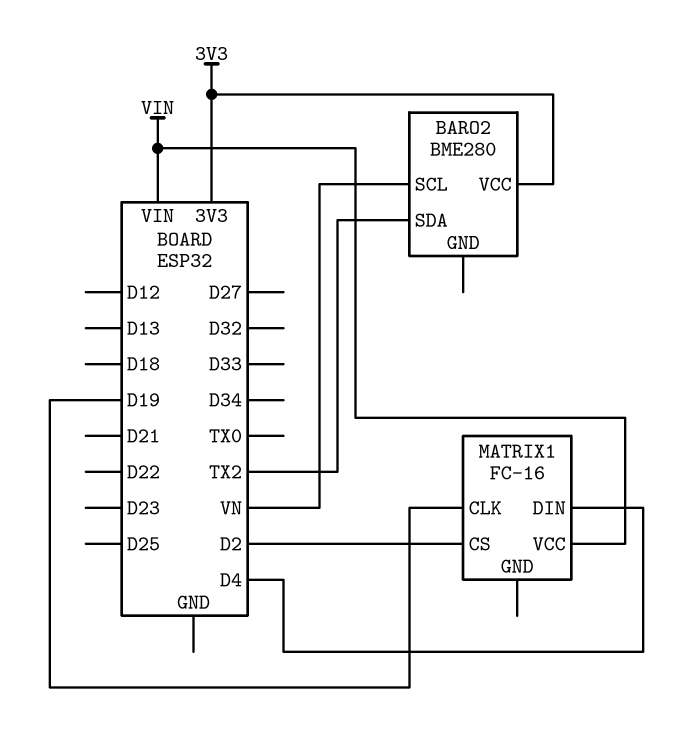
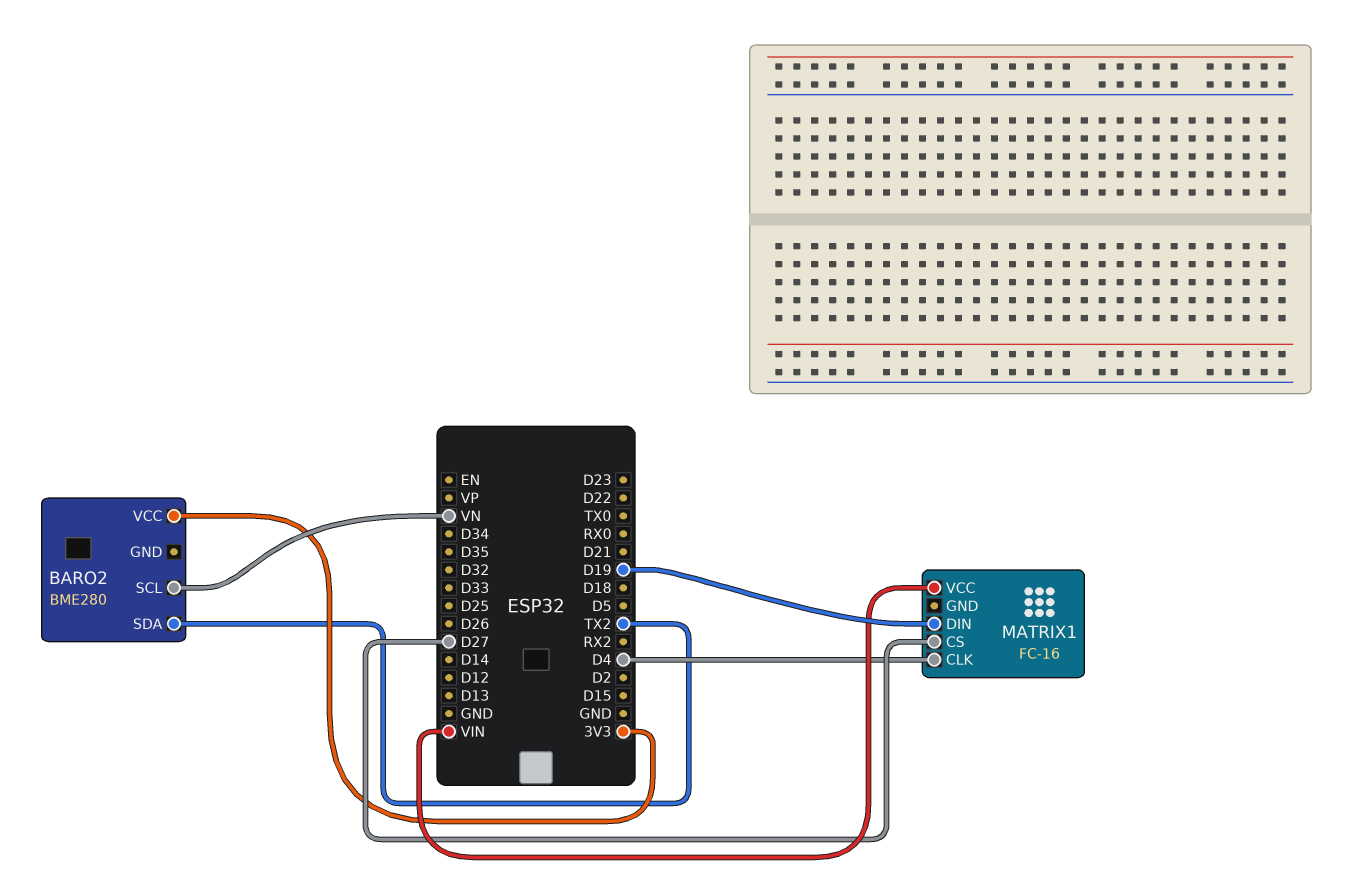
MATRIX1 pin CLK: D19 -> D4
MATRIX1 pin CS: D2 -> D27
MATRIX1 pin DIN: D4 -> D19

